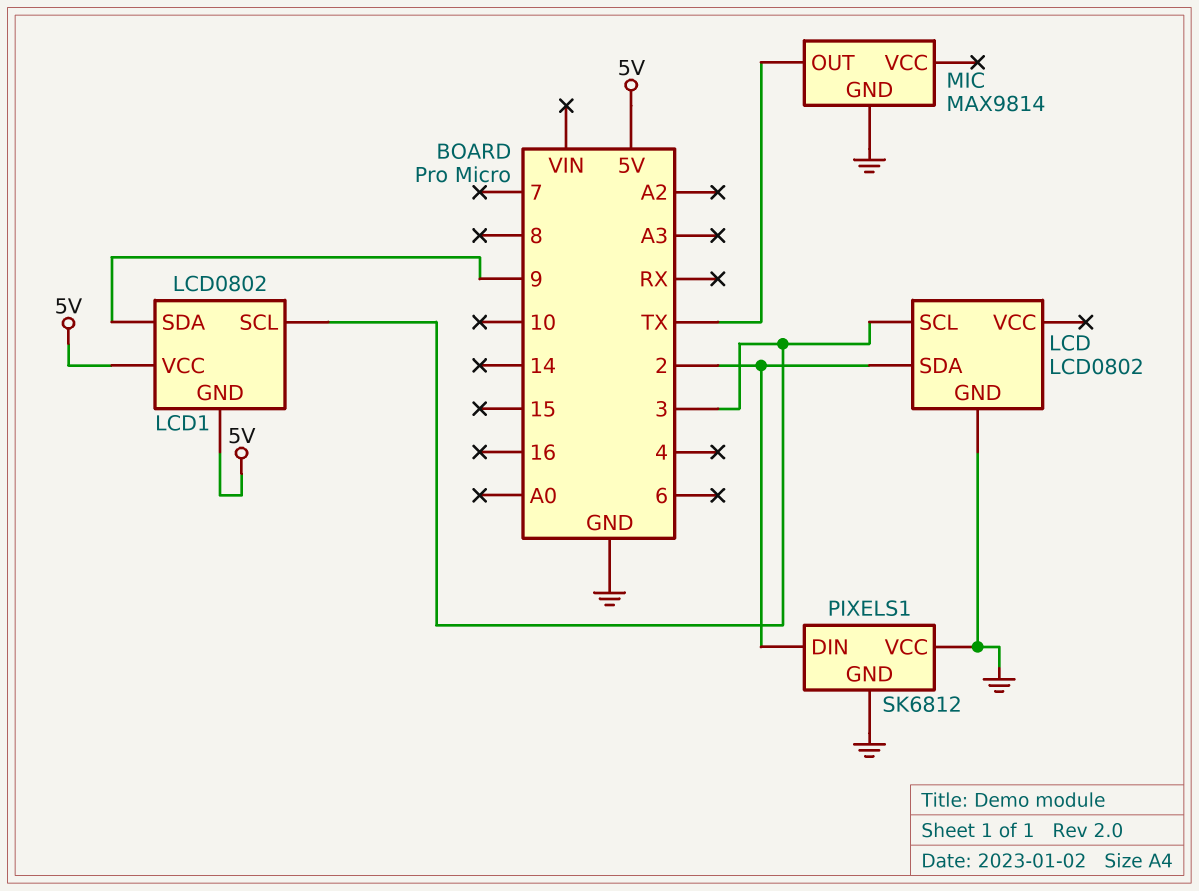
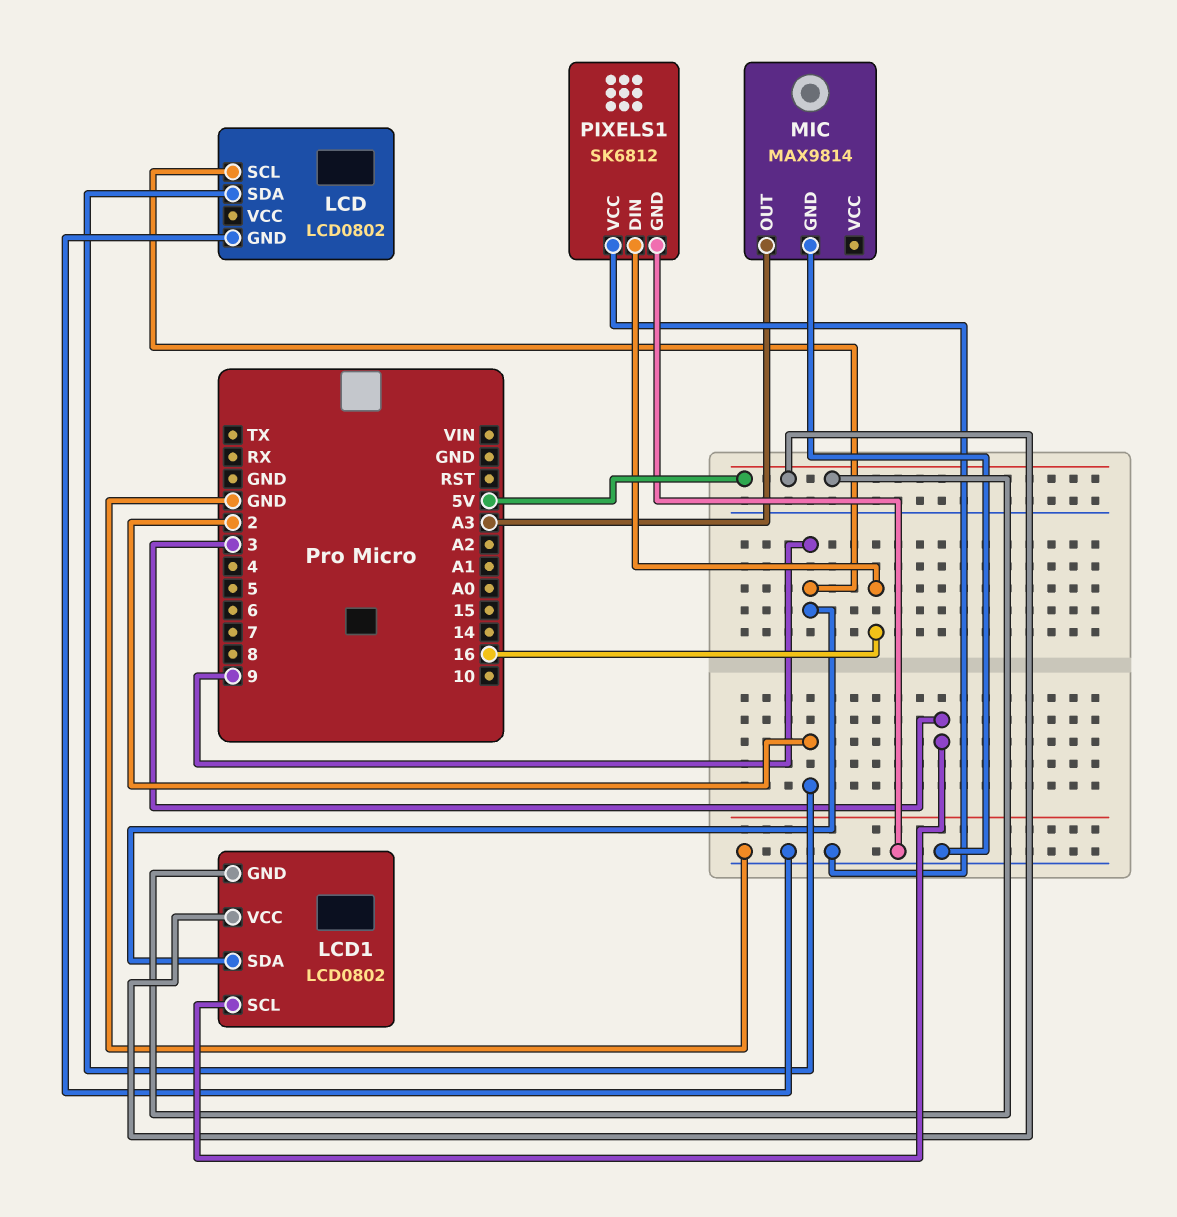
LCD pin SCL: 3 -> 9
MIC pin OUT: TX -> A3
PIXELS1 pin DIN: 2 -> 16

